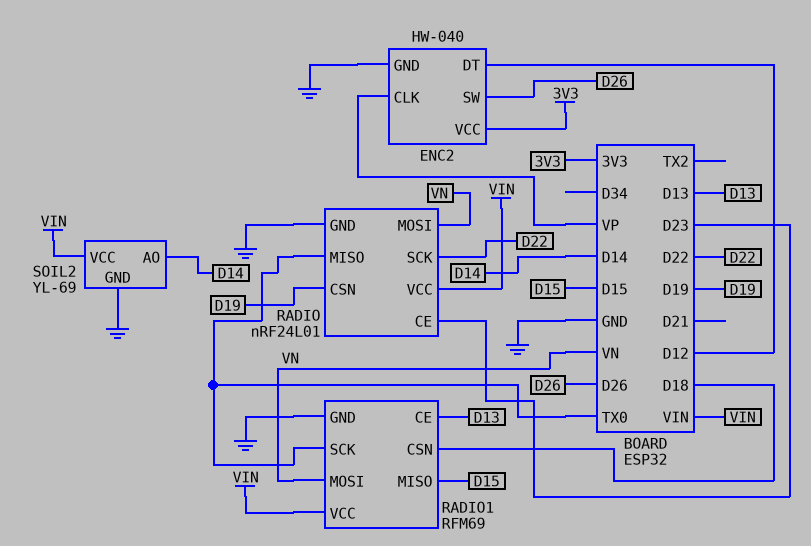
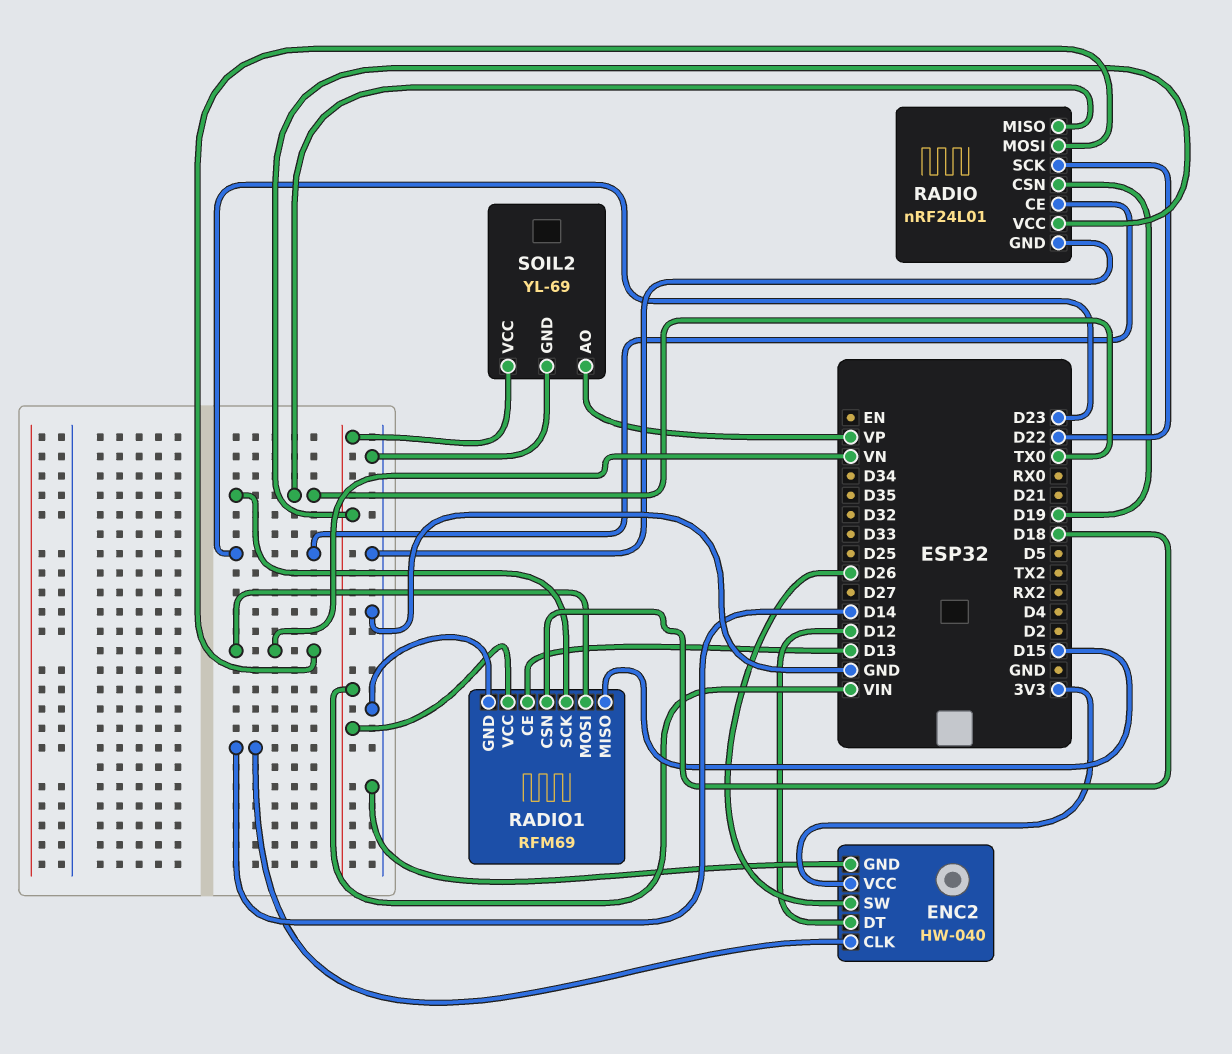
ENC2 pin CLK: VP -> D14
SOIL2 pin AO: D14 -> VP

